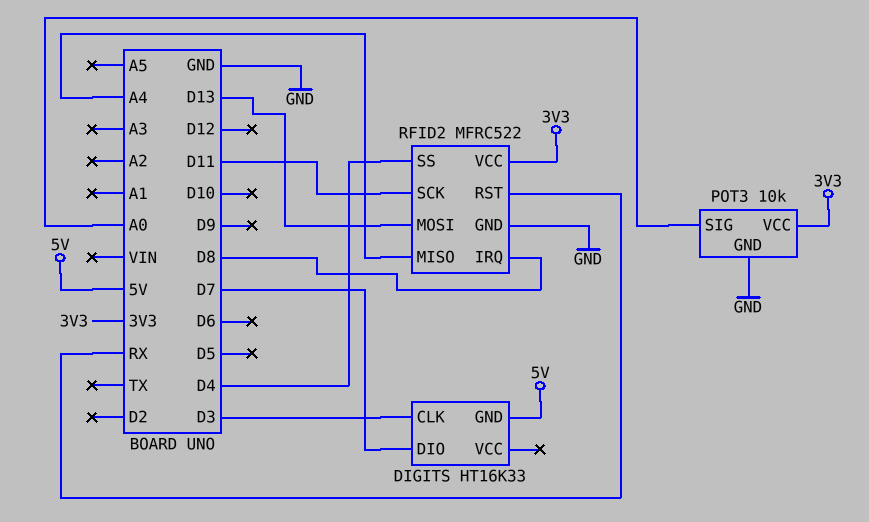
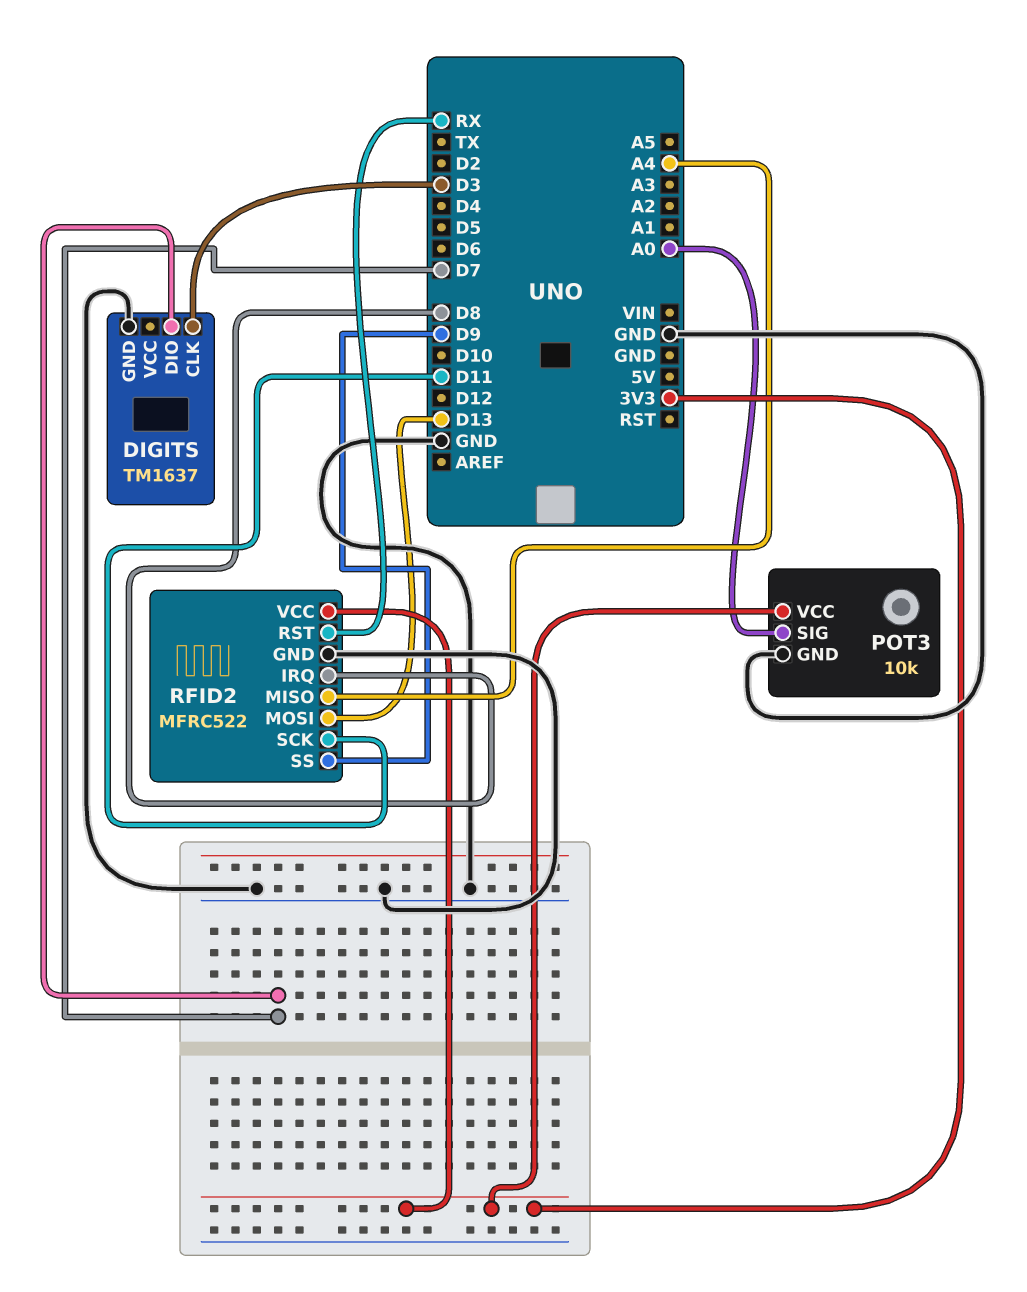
DIGITS: HT16K33 -> TM1637
DIGITS pin GND: 5V -> GND
RFID2 pin SS: D4 -> D9

